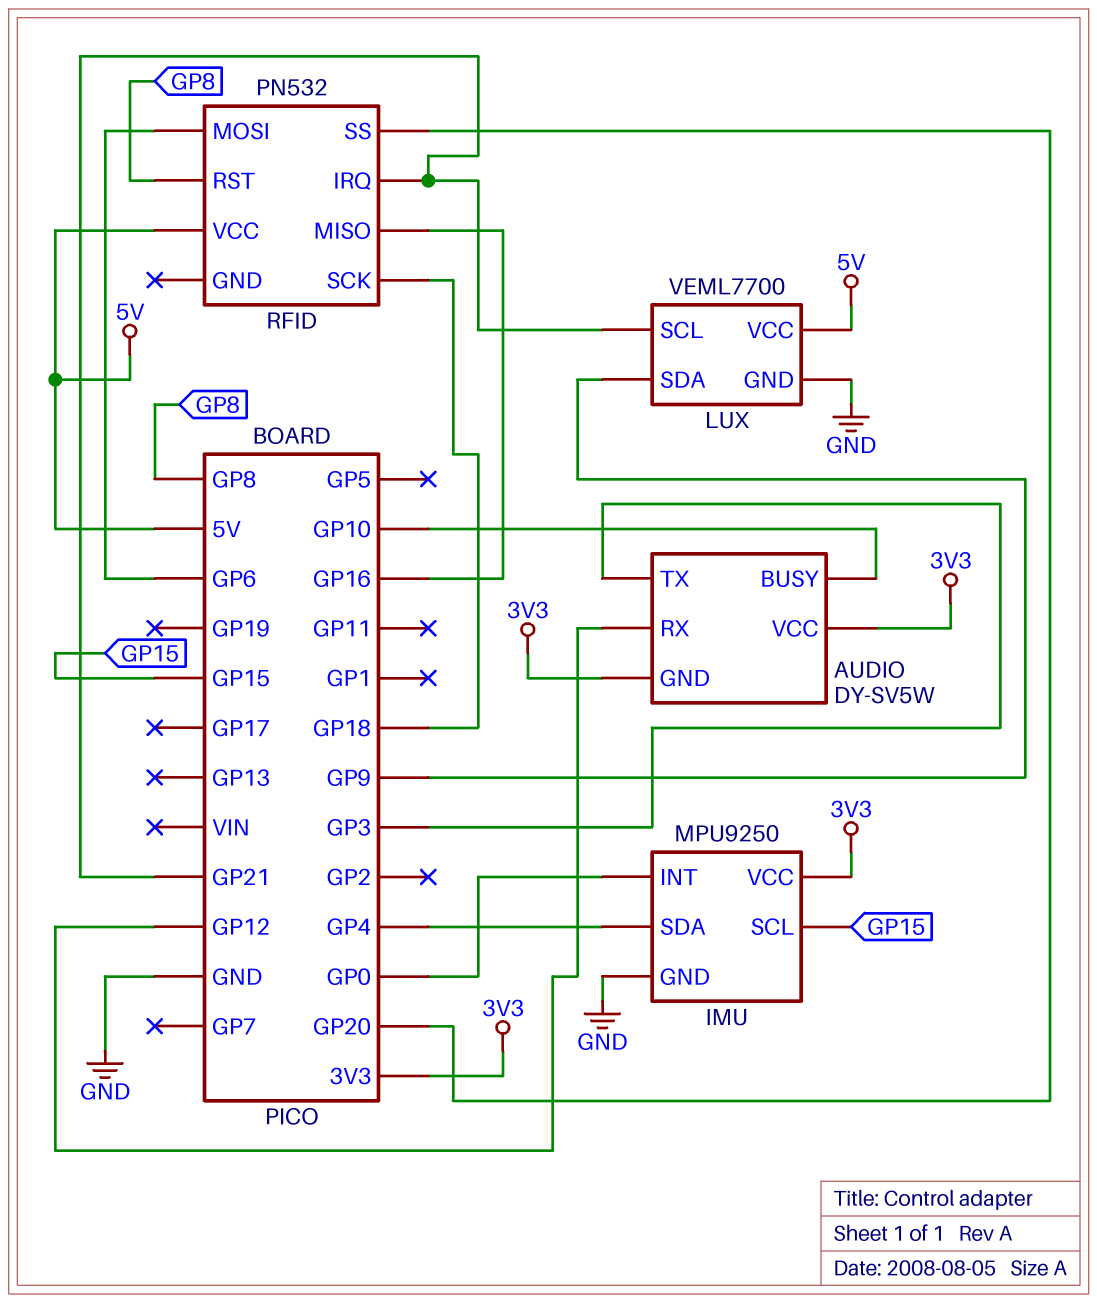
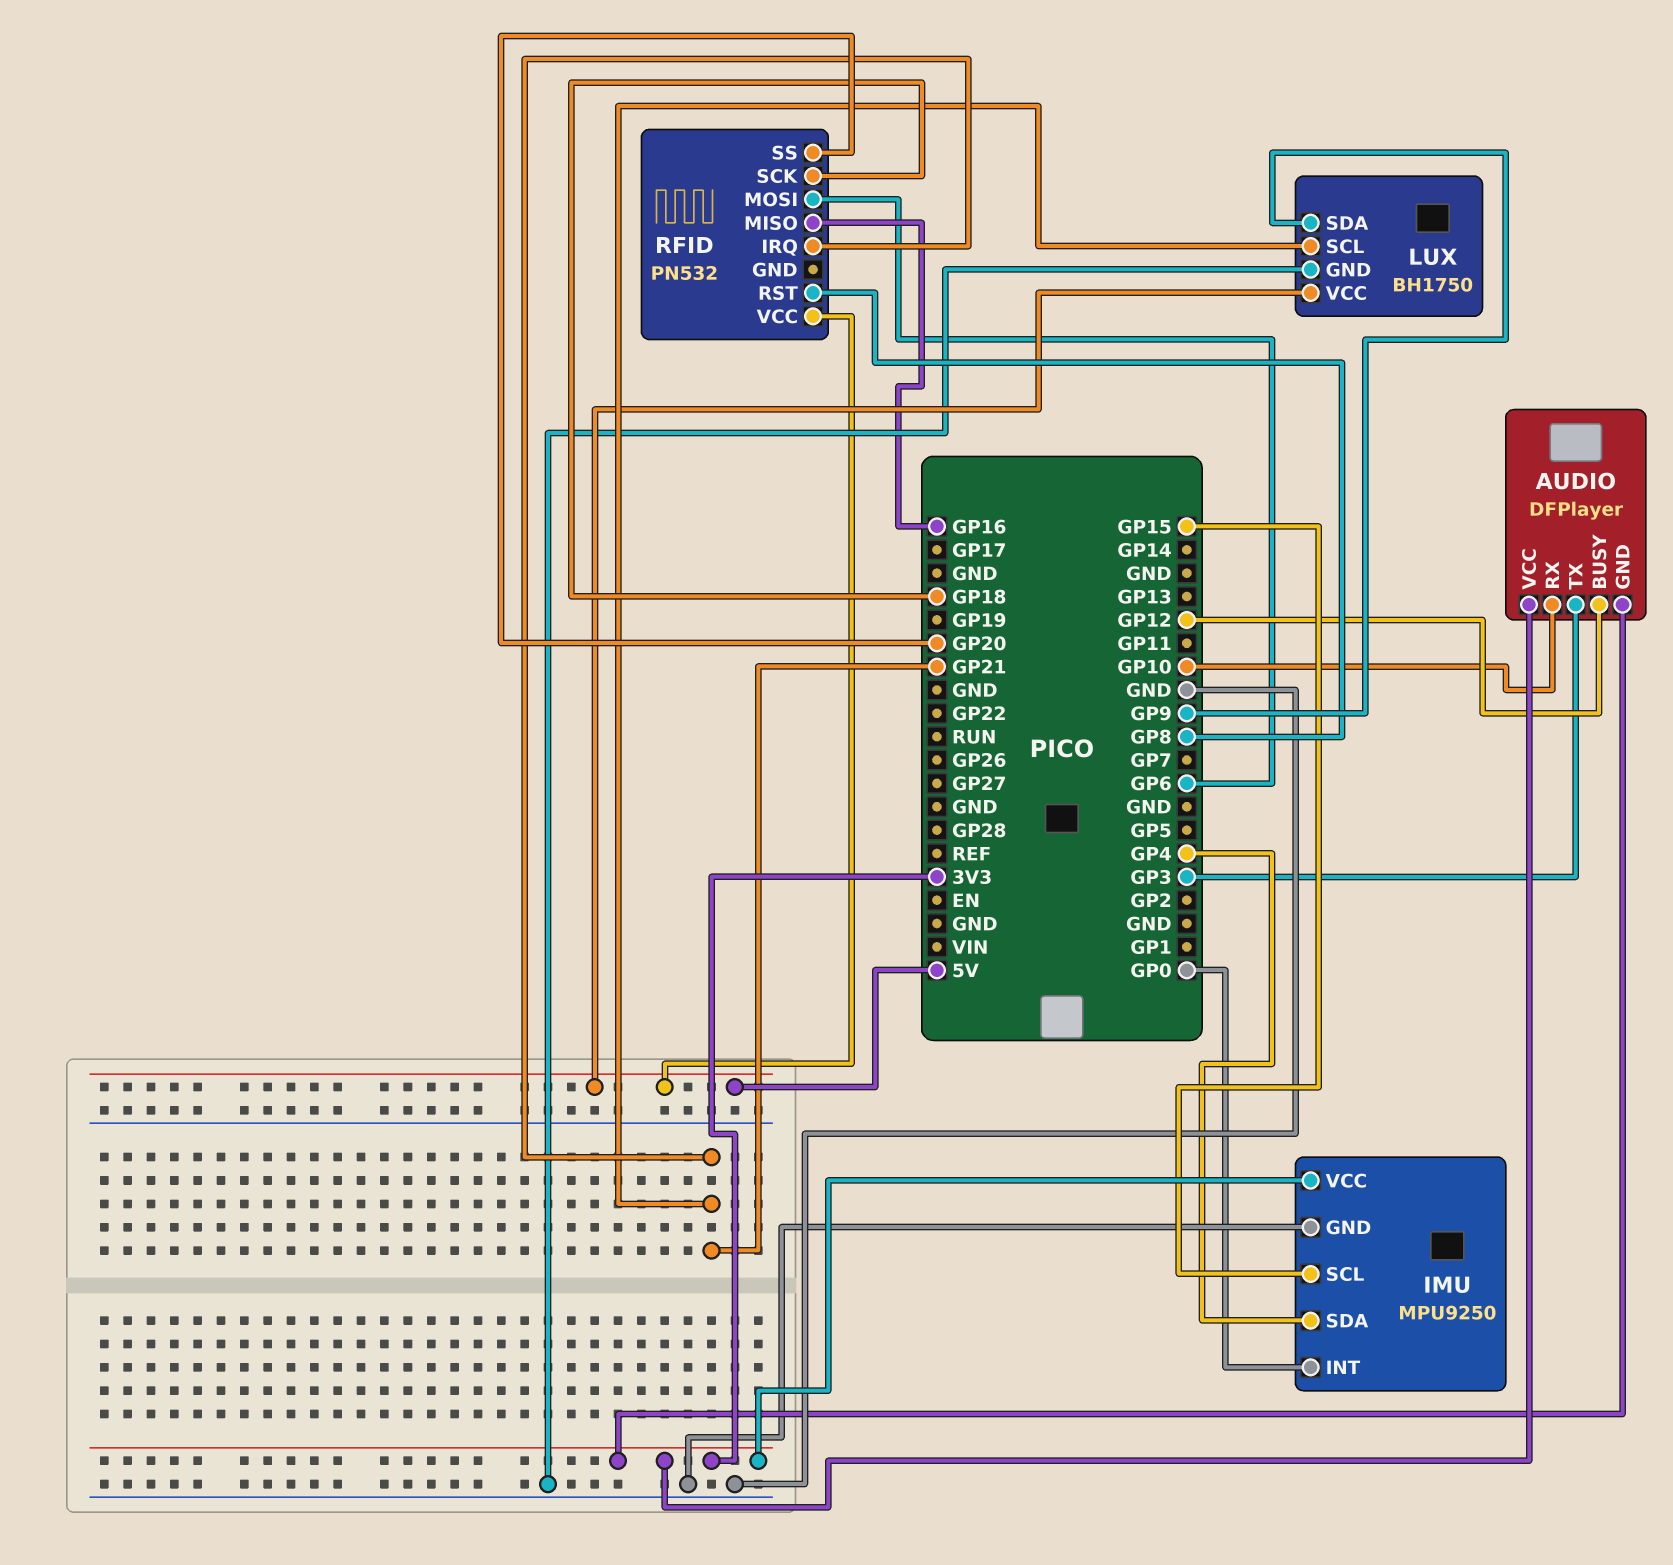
AUDIO: DY-SV5W -> DFPlayer
AUDIO pin BUSY: GP10 -> GP12
AUDIO pin RX: GP12 -> GP10
LUX: VEML7700 -> BH1750

